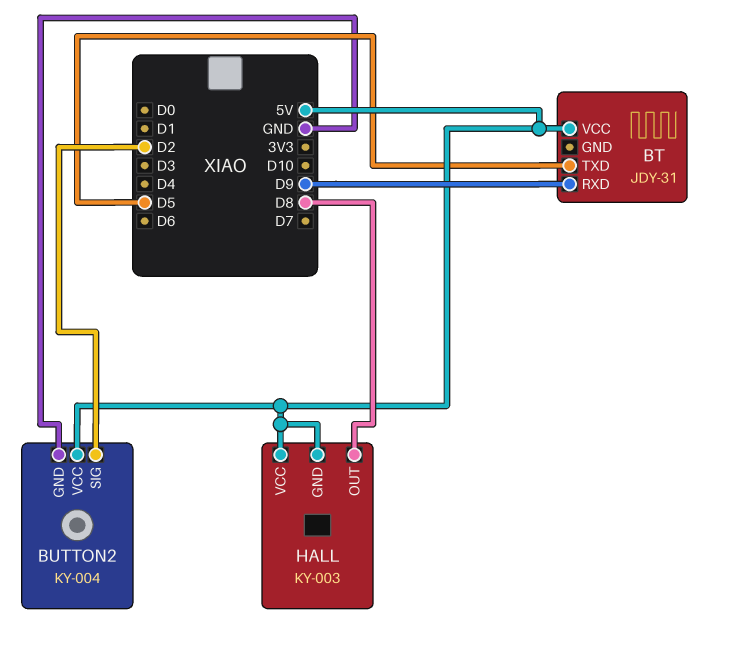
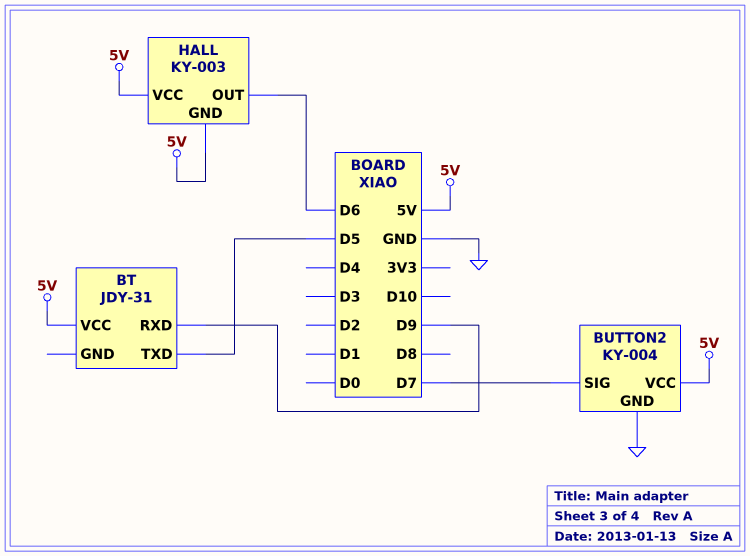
BUTTON2 pin SIG: D2 -> D7
HALL pin OUT: D8 -> D6

